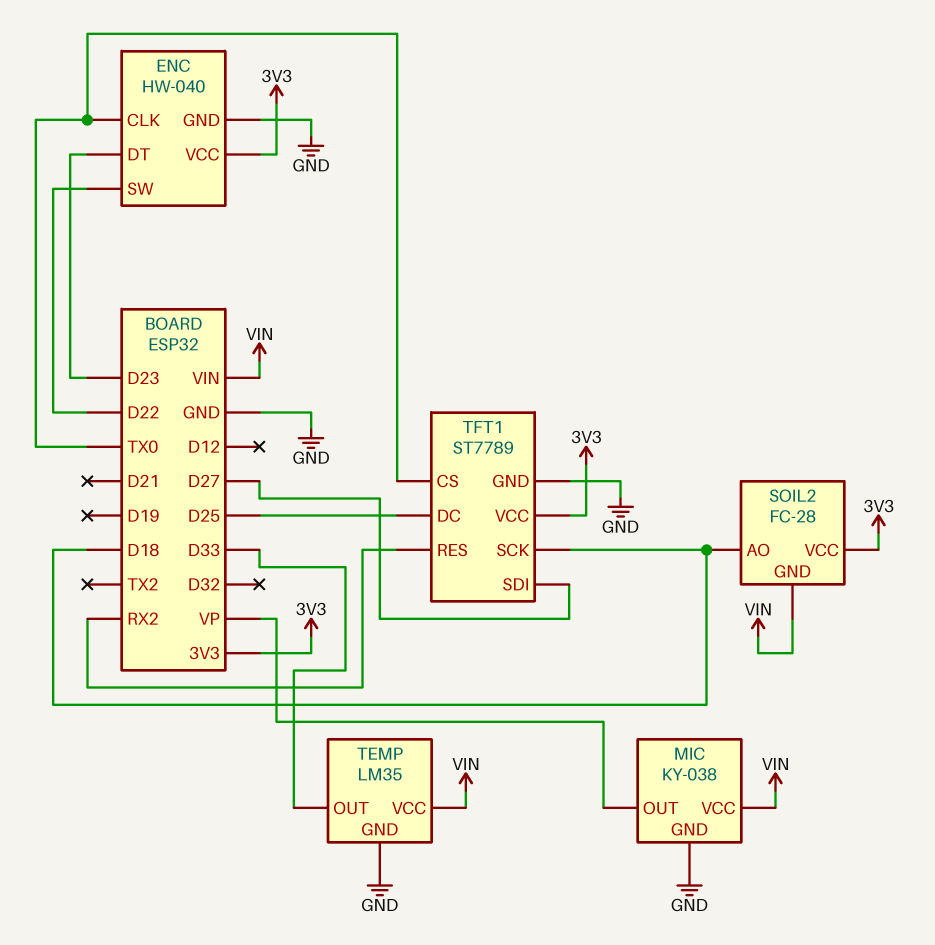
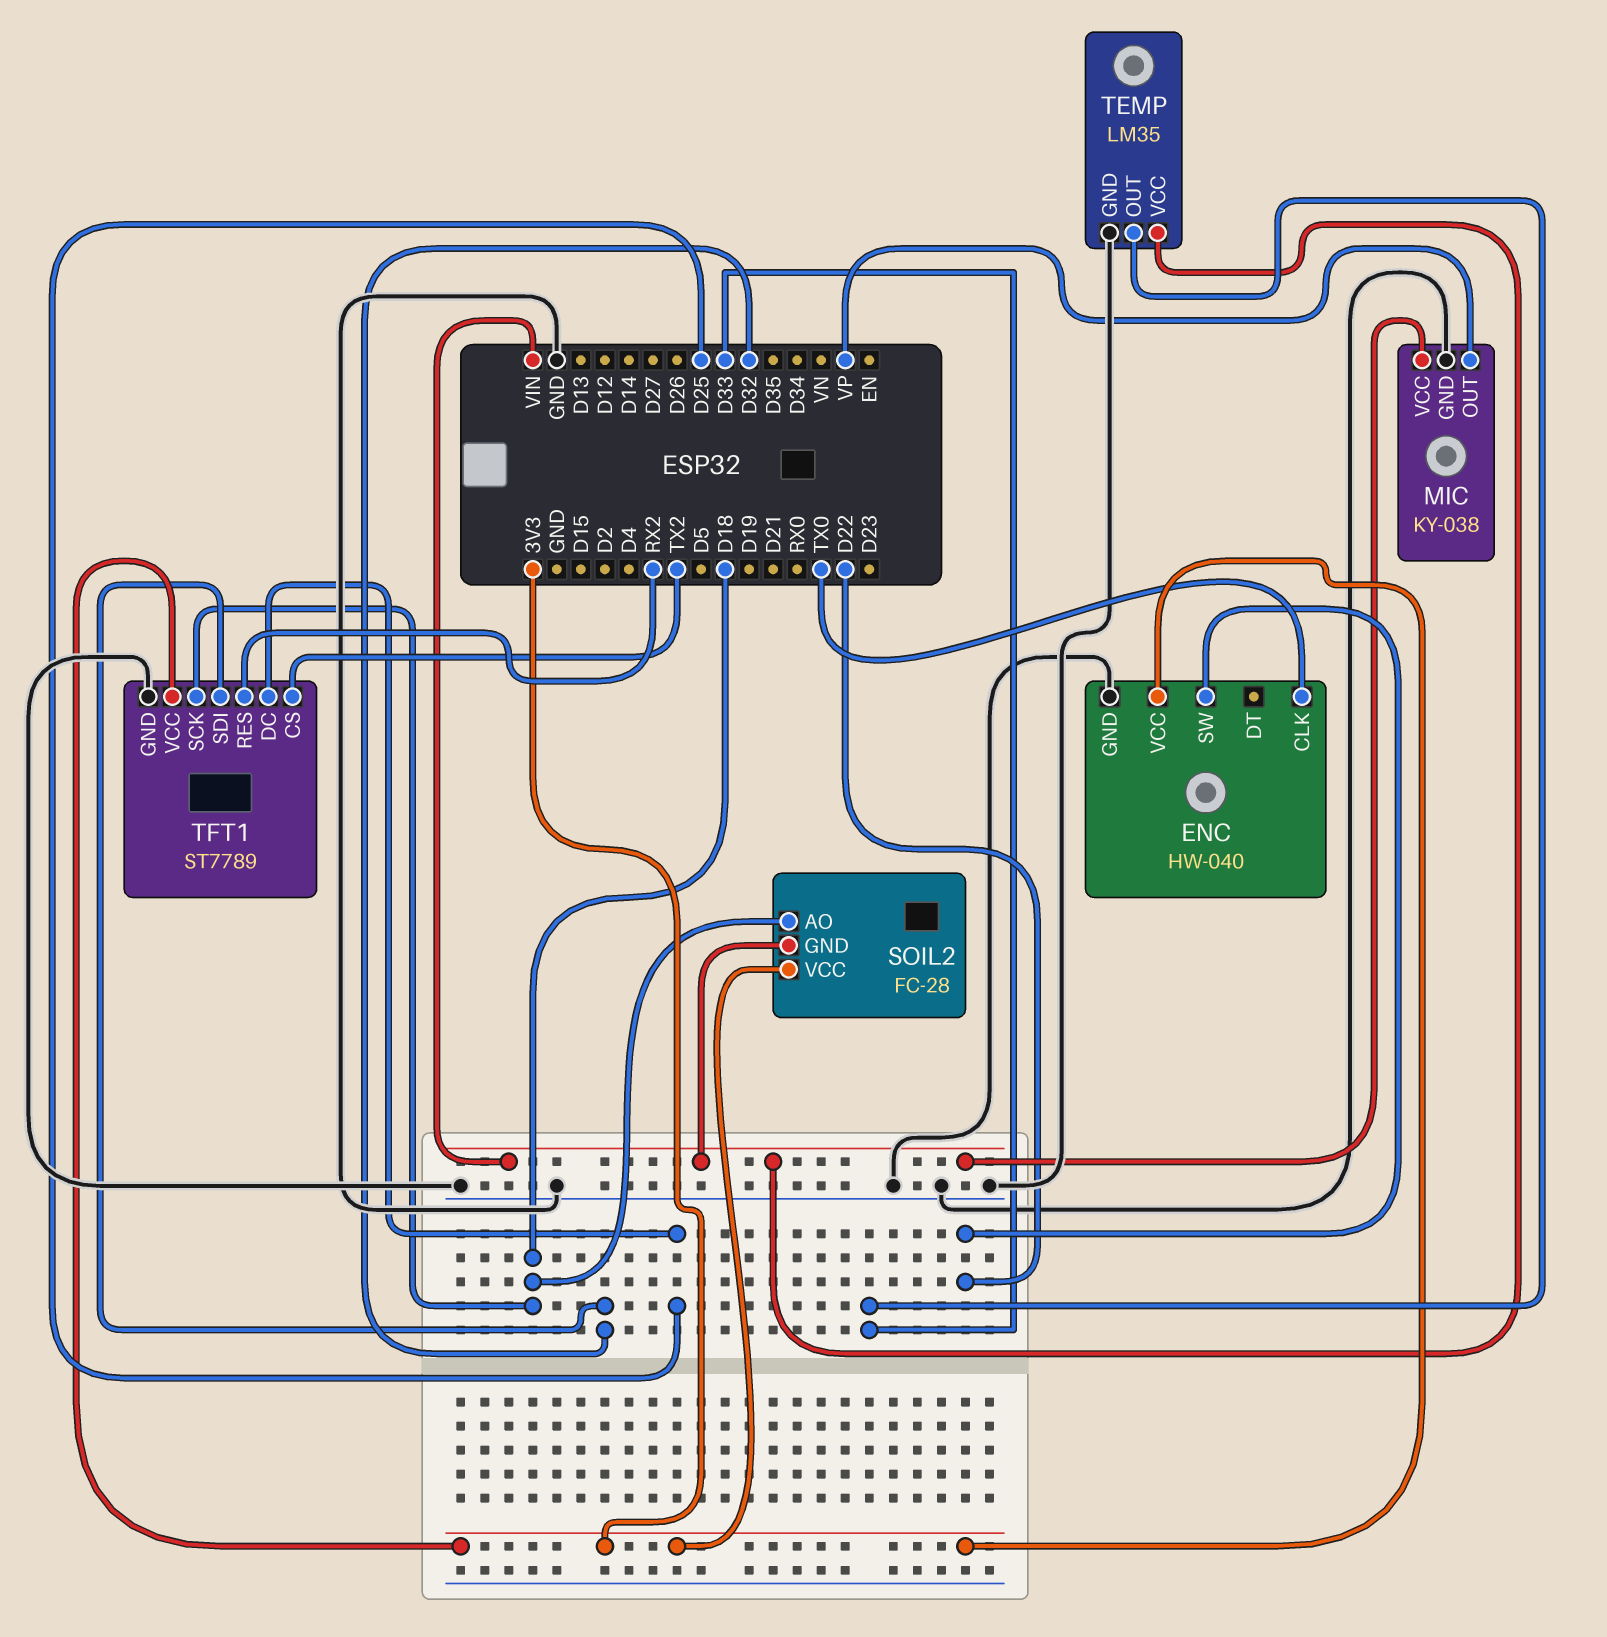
ENC pin DT: D23 -> none
TFT1 pin CS: TX0 -> TX2
TFT1 pin SDI: D27 -> D32

